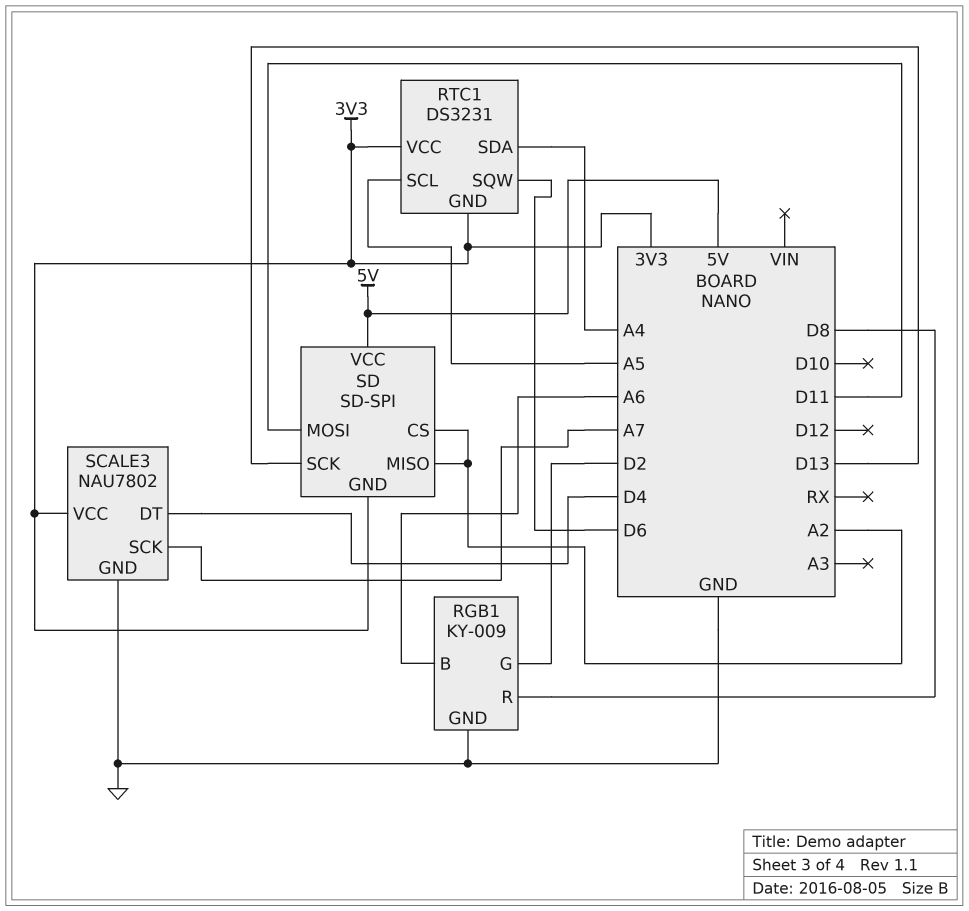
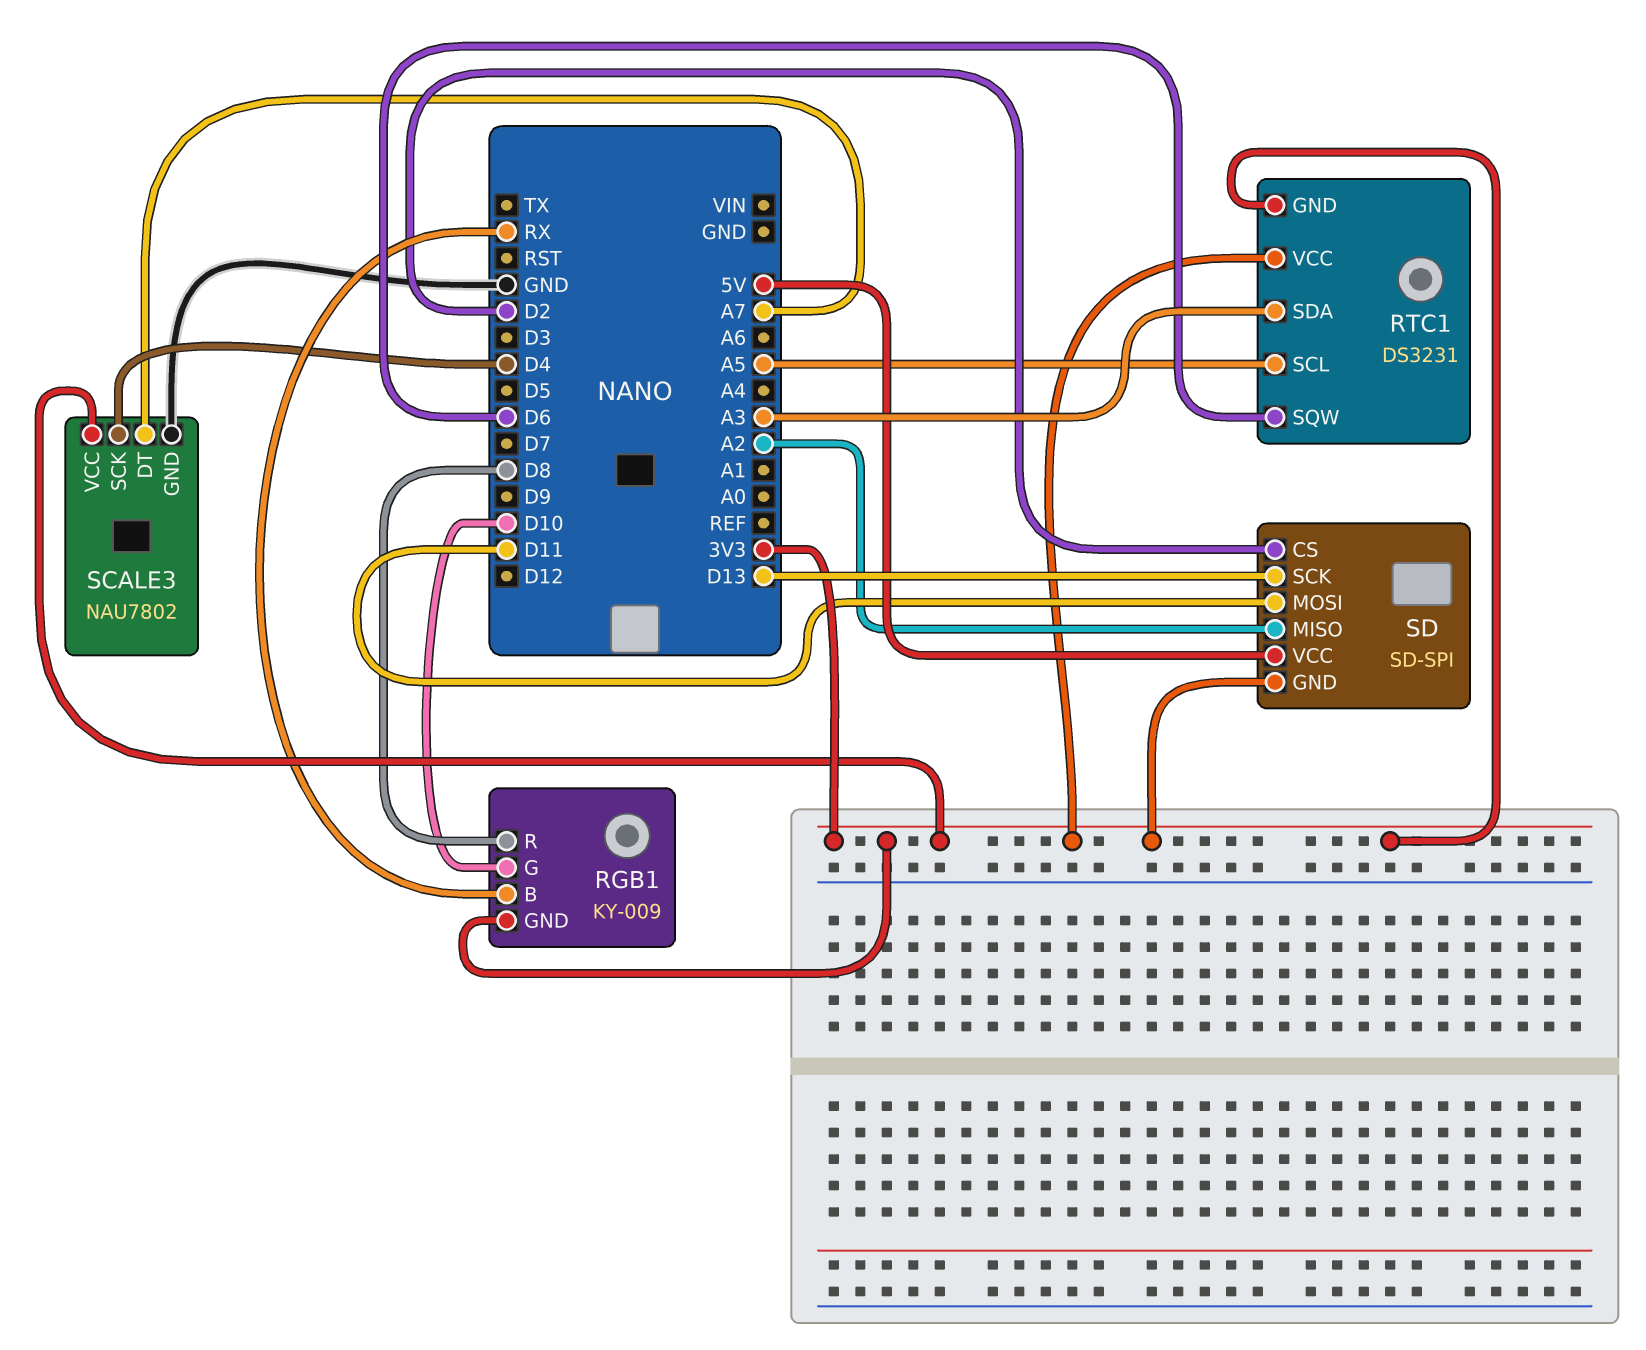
RGB1 pin B: A6 -> RX
RGB1 pin G: D2 -> D10
RGB1 pin GND: GND -> 3V3
RTC1 pin SDA: A4 -> A3
SCALE3 pin DT: D4 -> A7
SCALE3 pin SCK: A7 -> D4
SD pin CS: A2 -> D2

